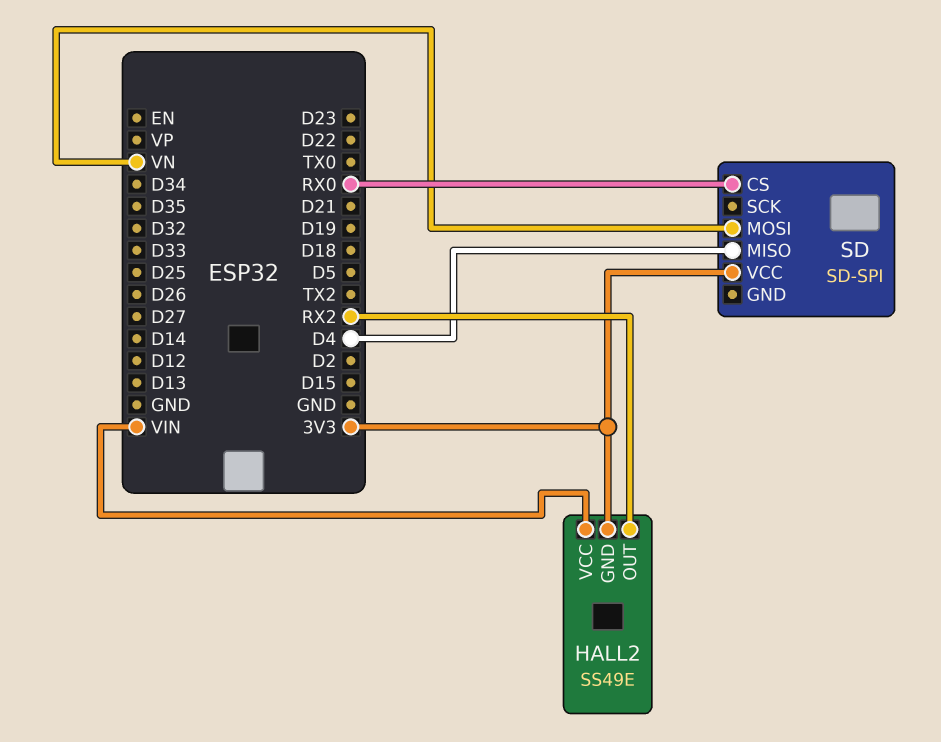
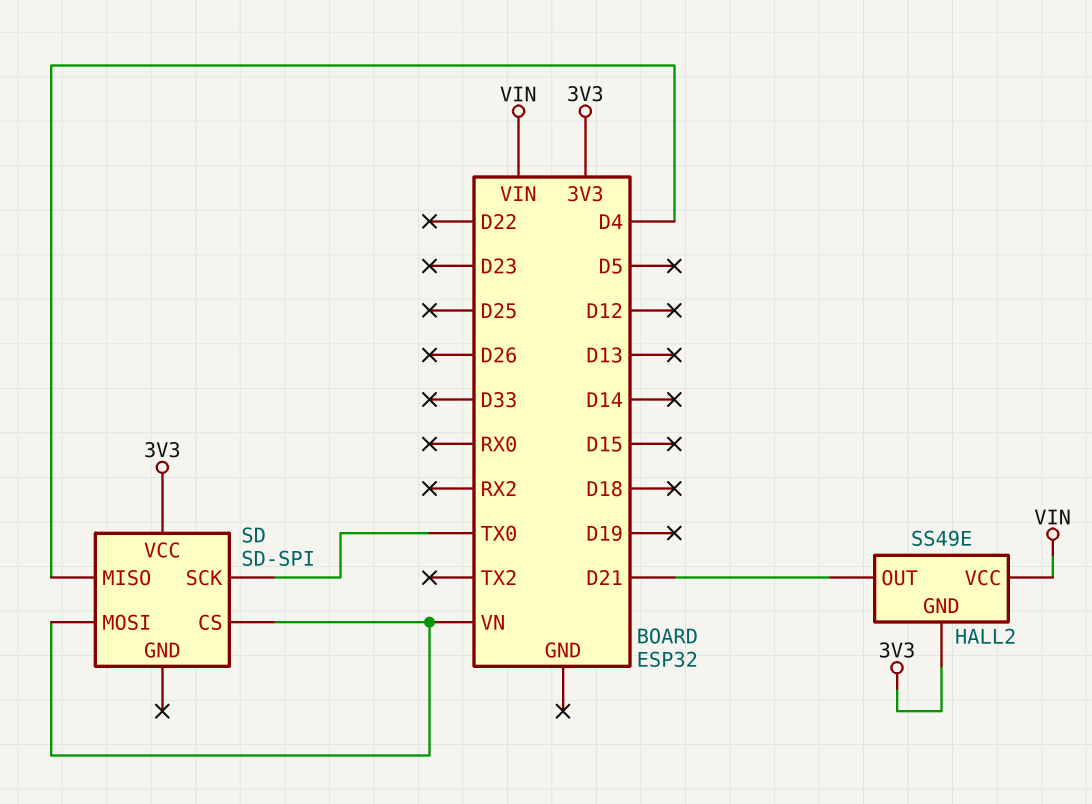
HALL2 pin OUT: RX2 -> D21
SD pin CS: RX0 -> VN
SD pin SCK: none -> TX0

